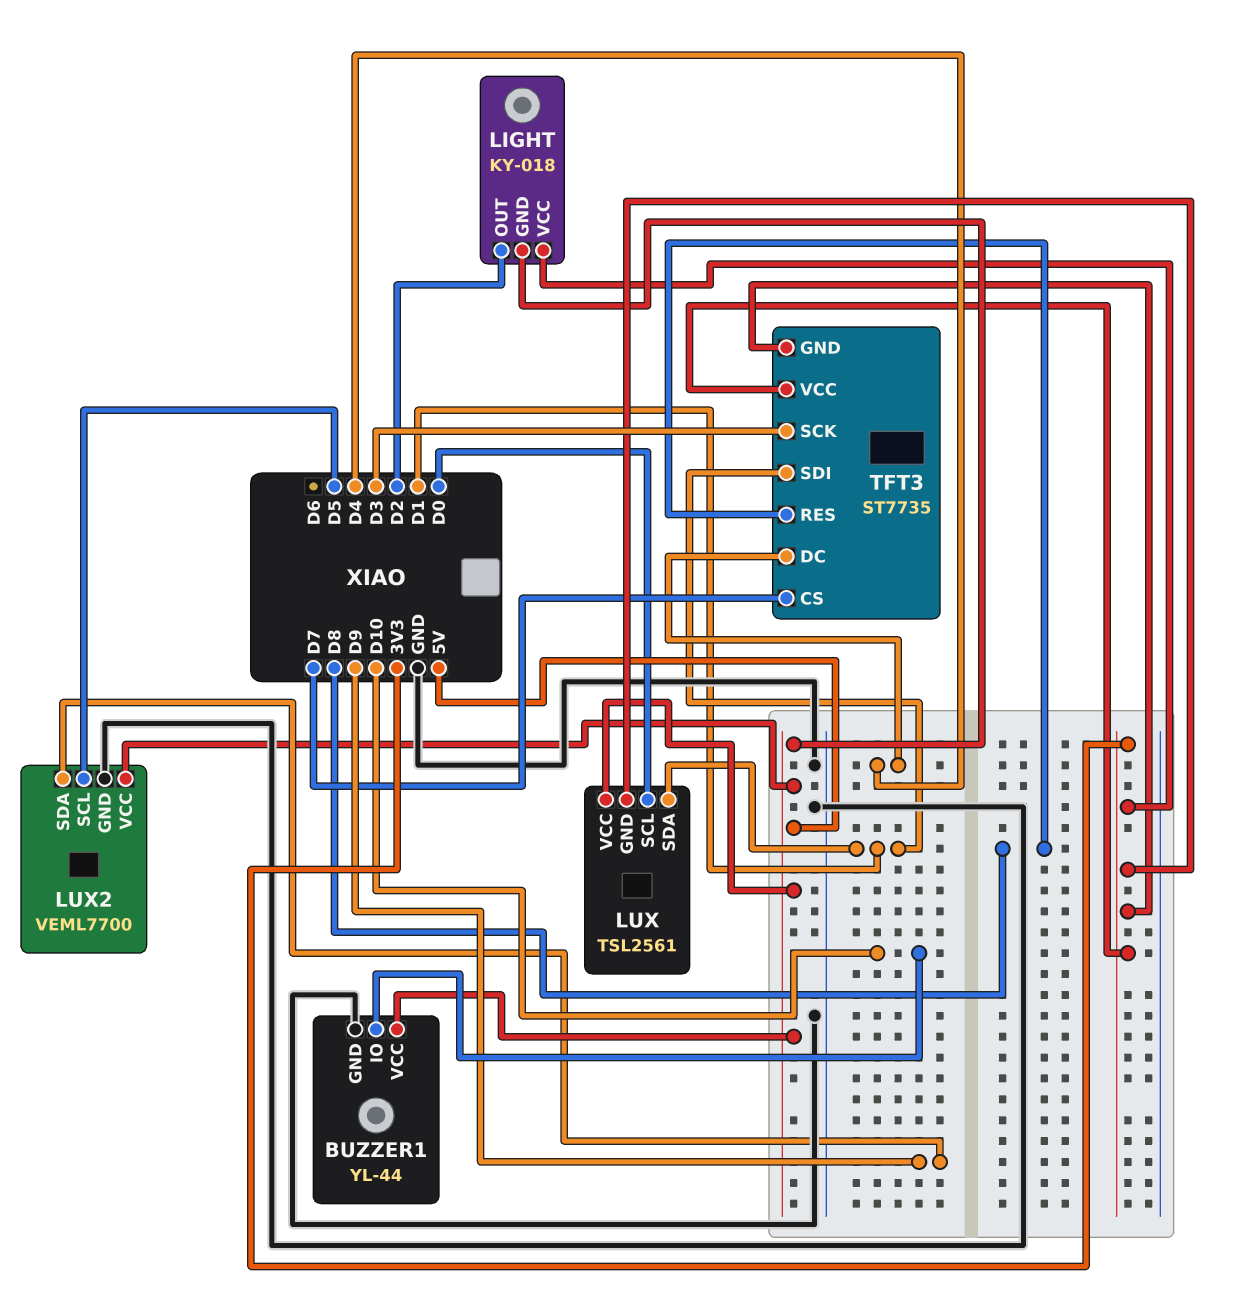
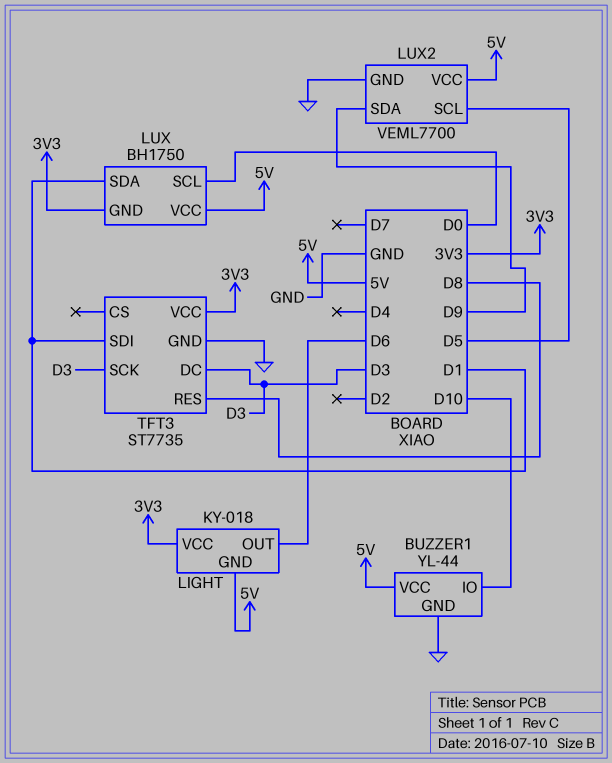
LIGHT pin OUT: D2 -> D6
LUX: TSL2561 -> BH1750
TFT3 pin CS: D7 -> none
TFT3 pin DC: D4 -> D3
TFT3 pin GND: 3V3 -> GND

